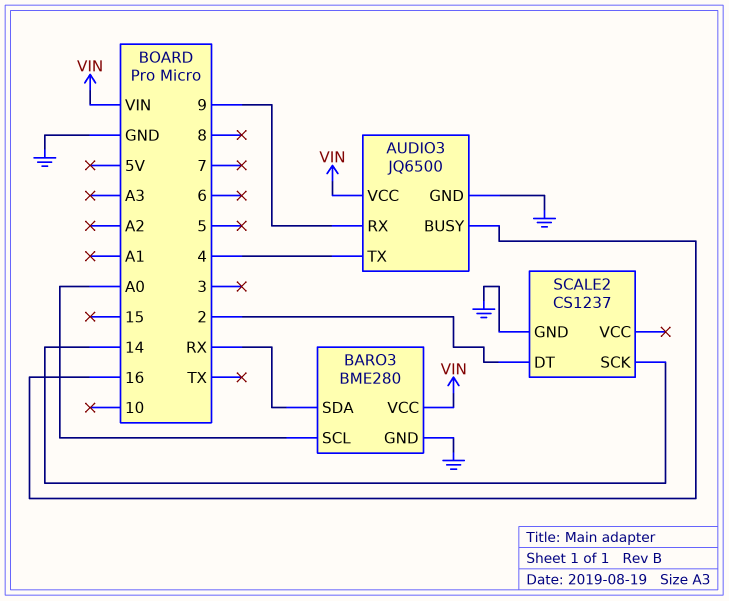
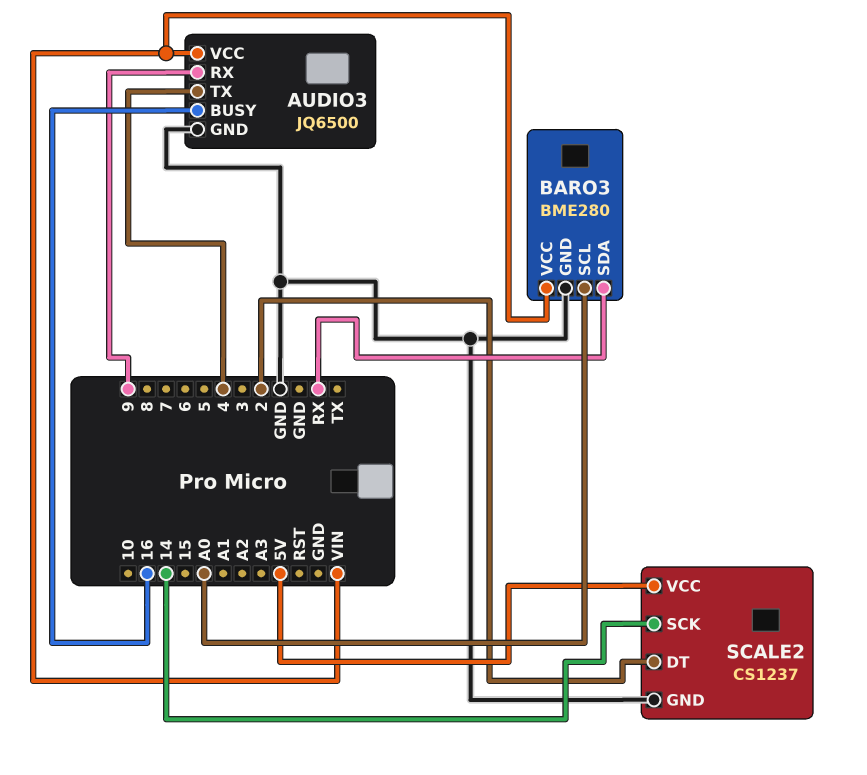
SCALE2 pin VCC: none -> 5V

